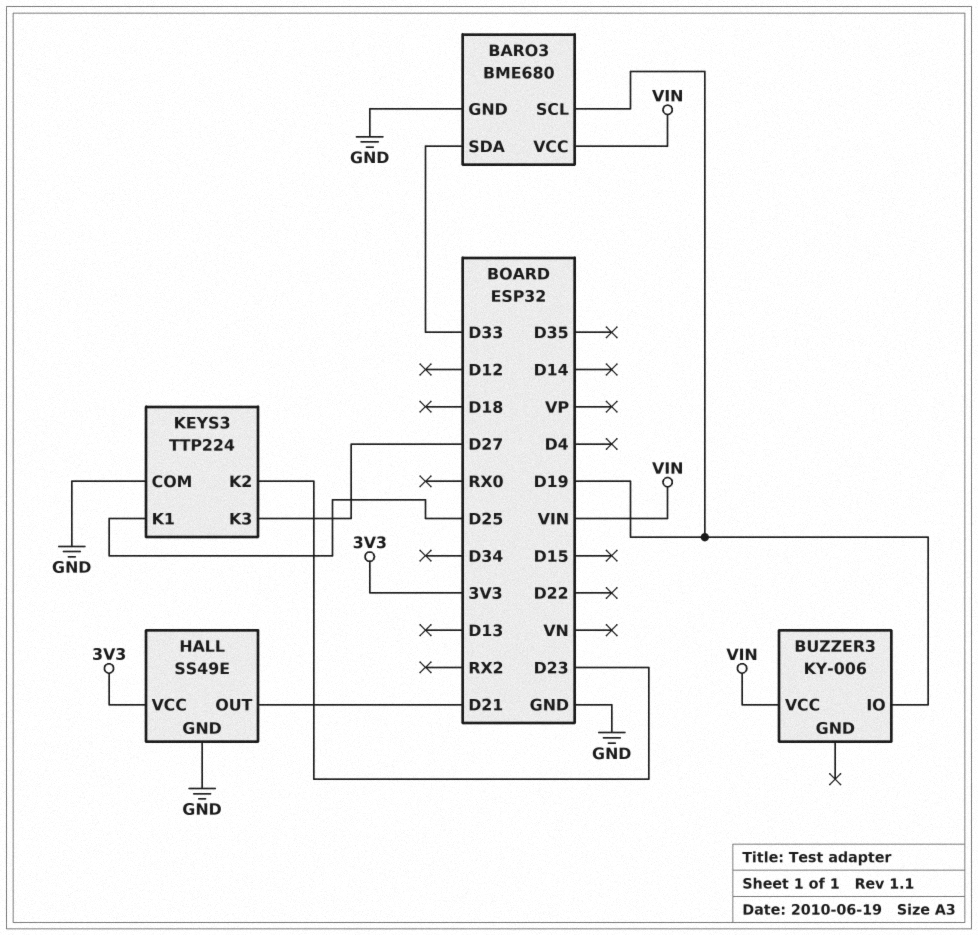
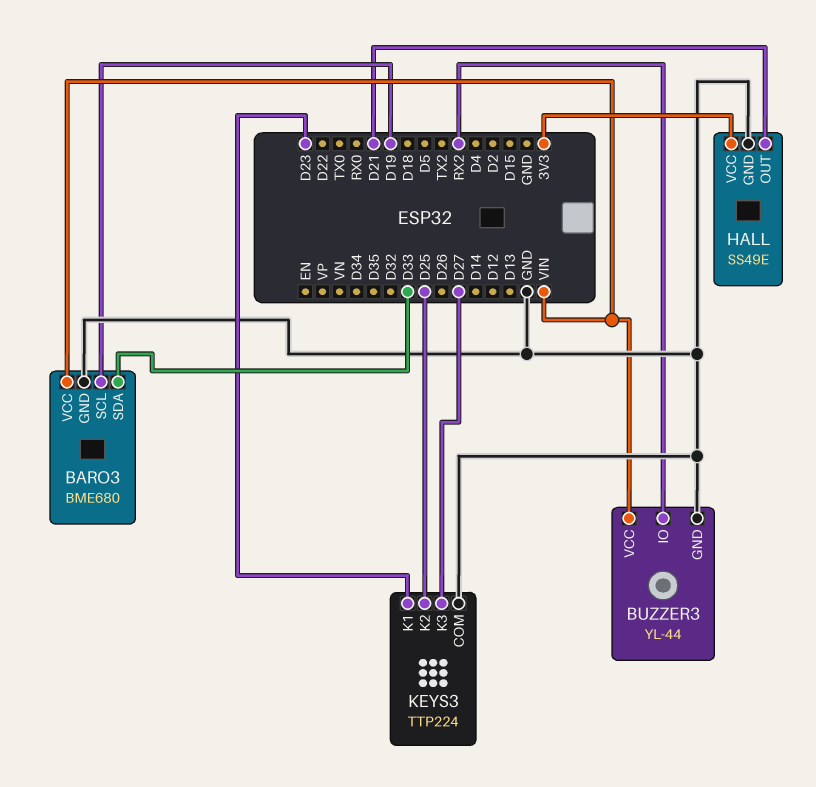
BUZZER3: KY-006 -> YL-44
BUZZER3 pin GND: none -> GND
BUZZER3 pin IO: D19 -> RX2
KEYS3 pin K1: D25 -> D23
KEYS3 pin K2: D23 -> D25

